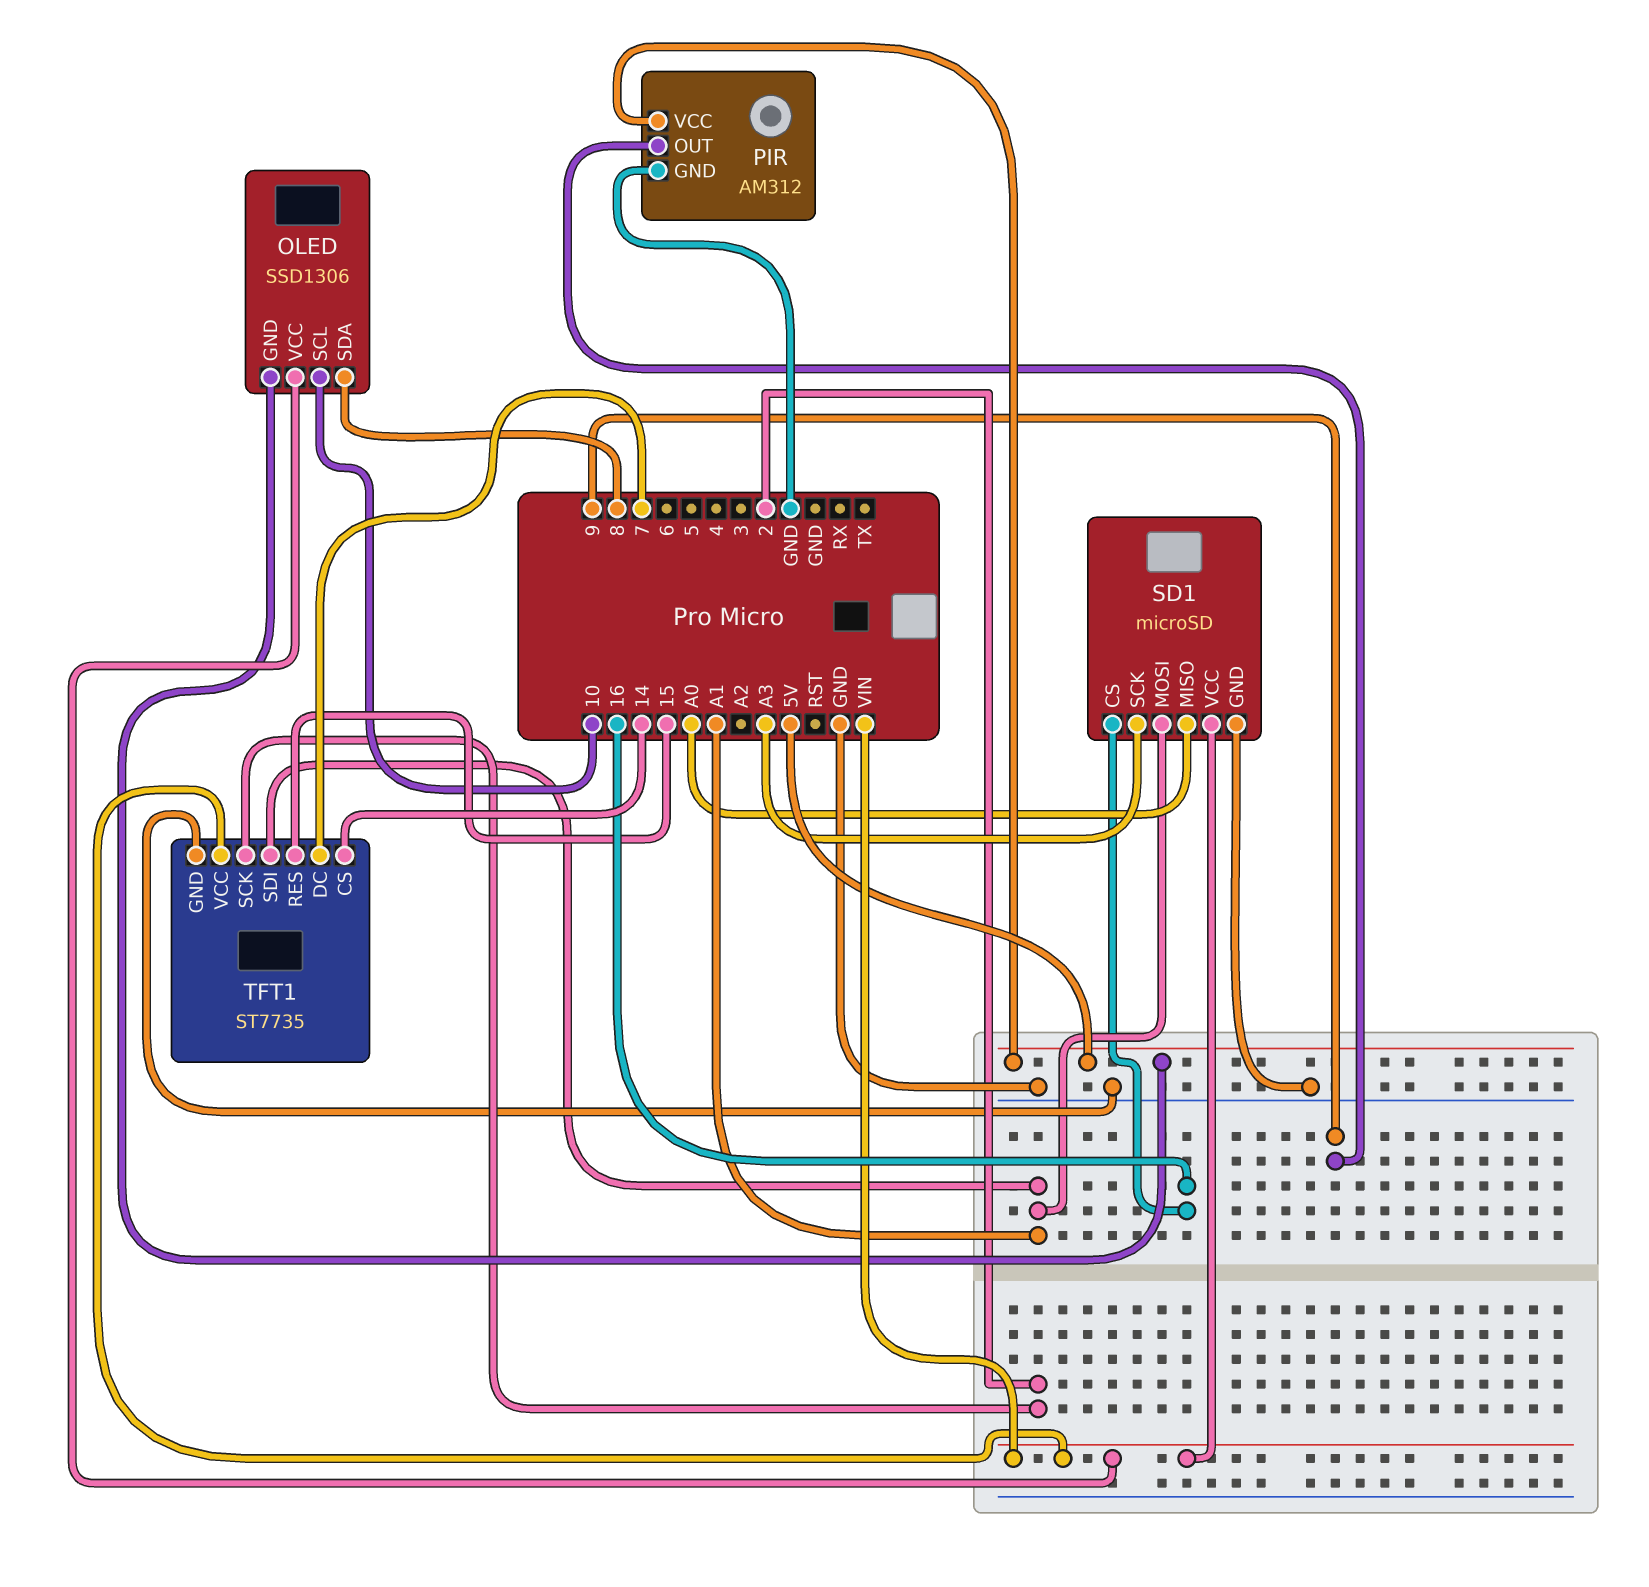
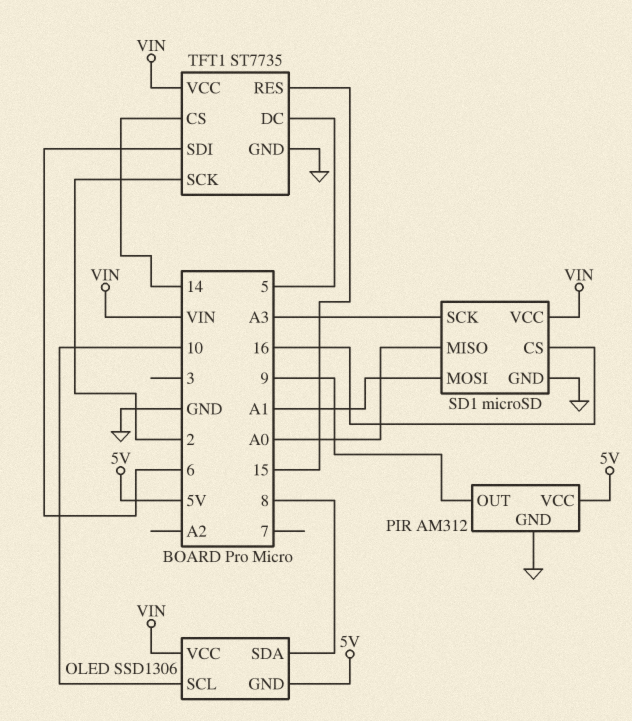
TFT1 pin DC: 7 -> 5
TFT1 pin SDI: A1 -> 6

